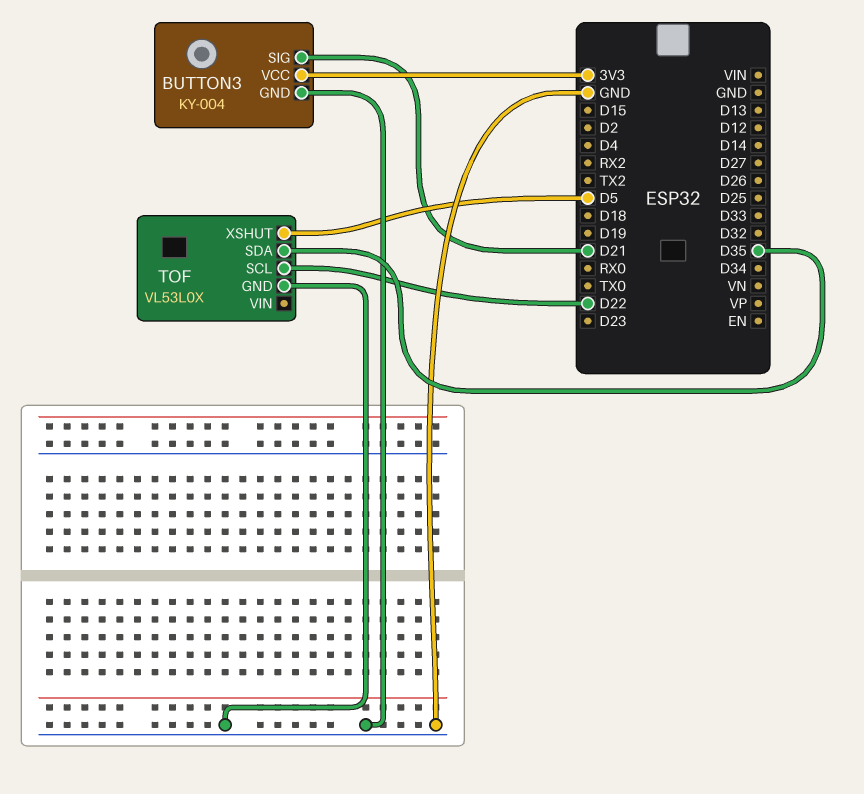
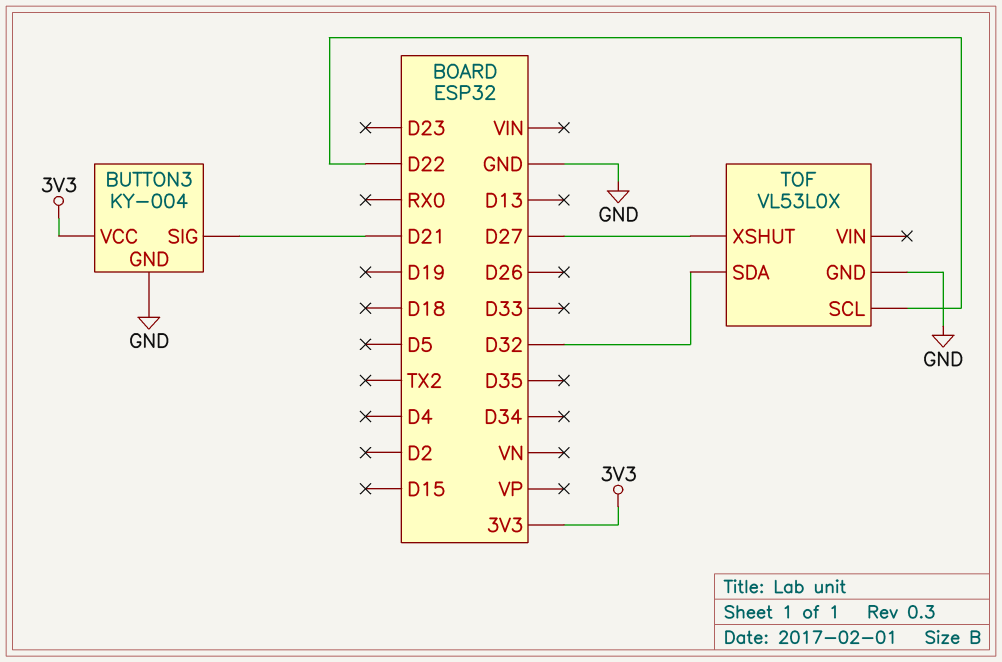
TOF pin SDA: D35 -> D32
TOF pin XSHUT: D5 -> D27

